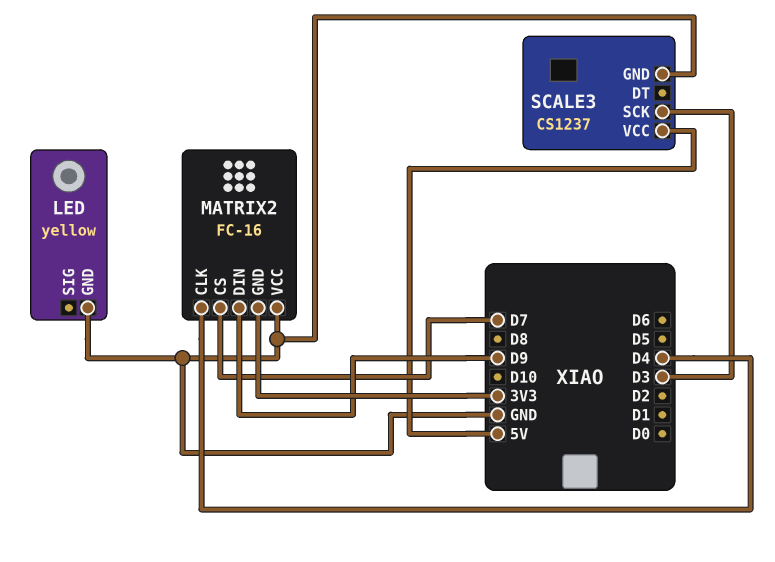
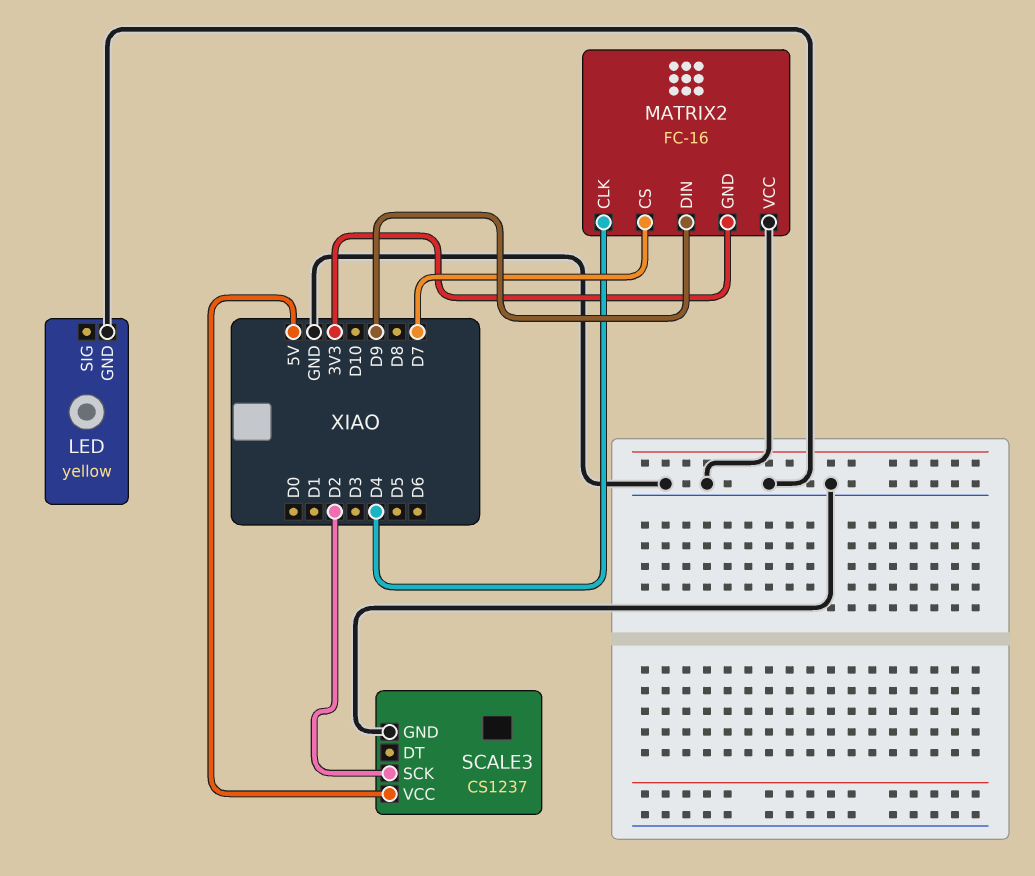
SCALE3 pin SCK: D3 -> D2

